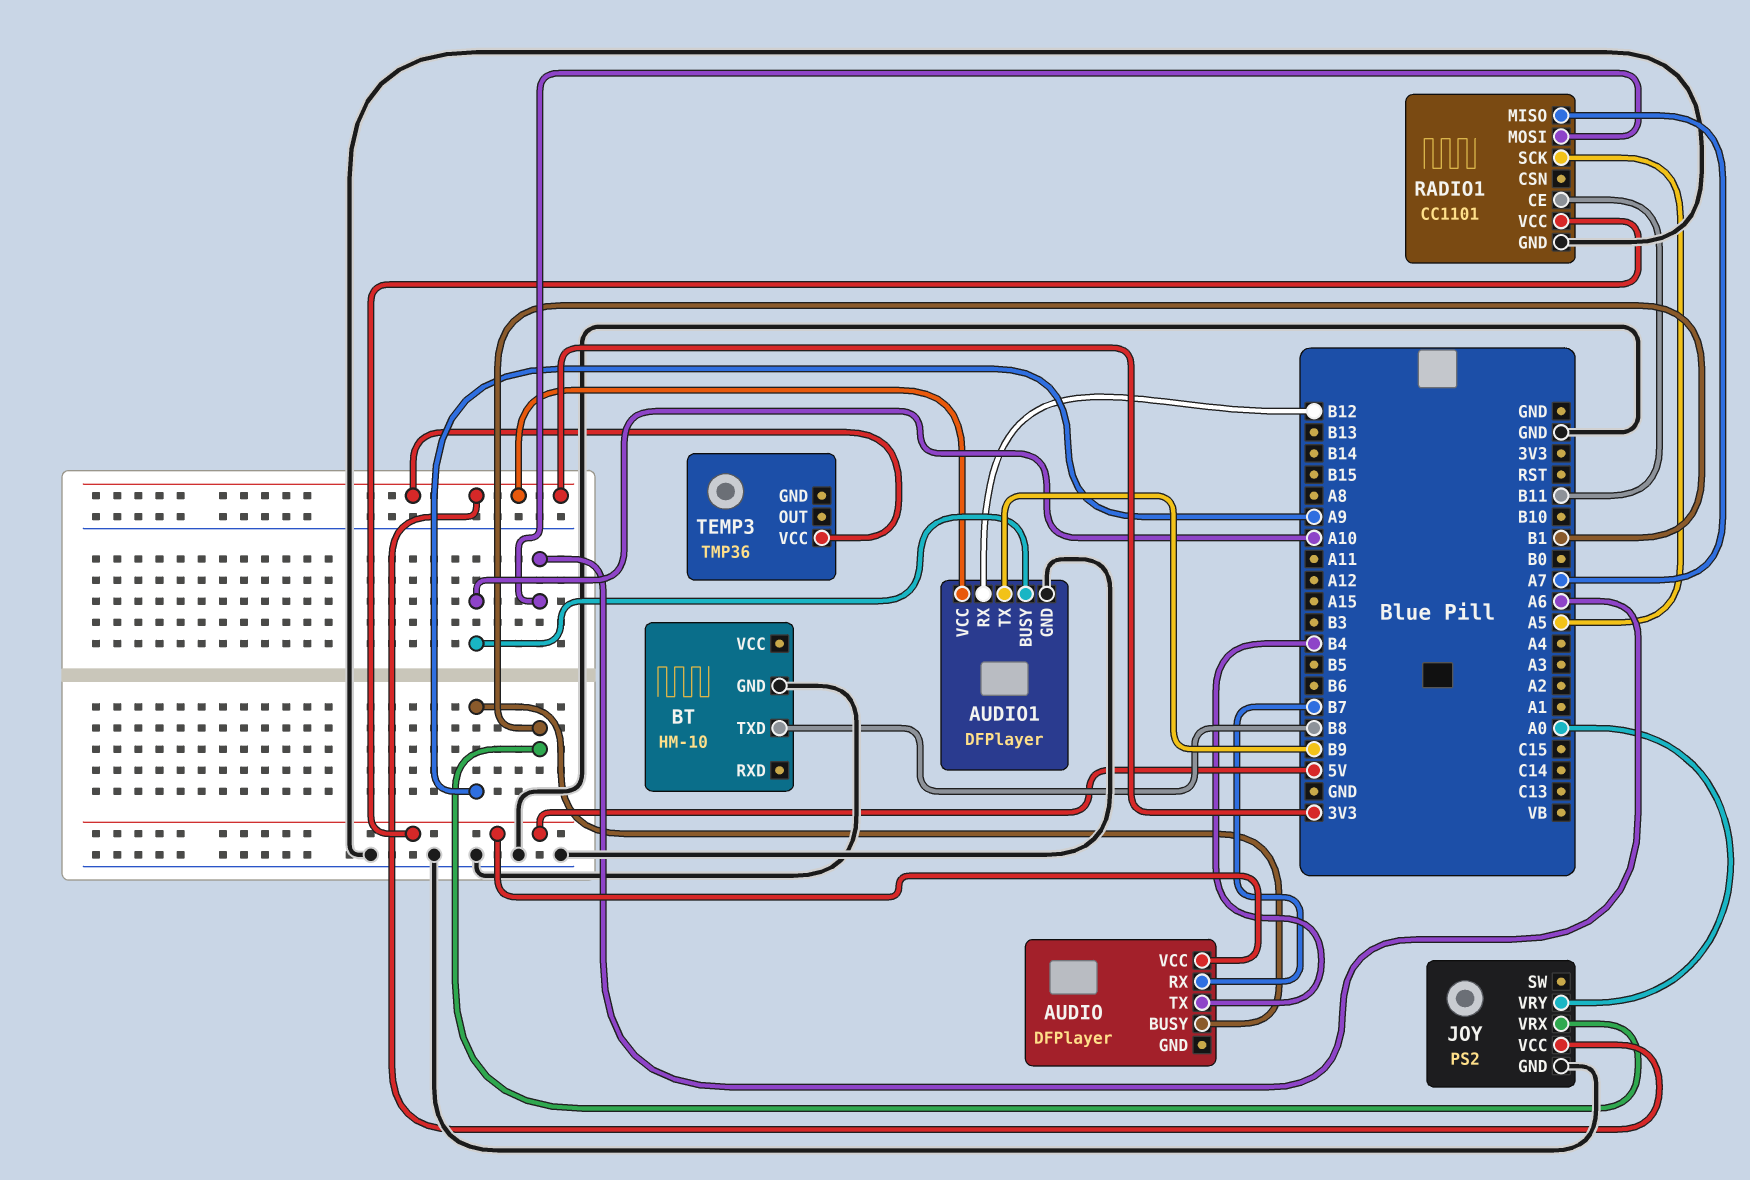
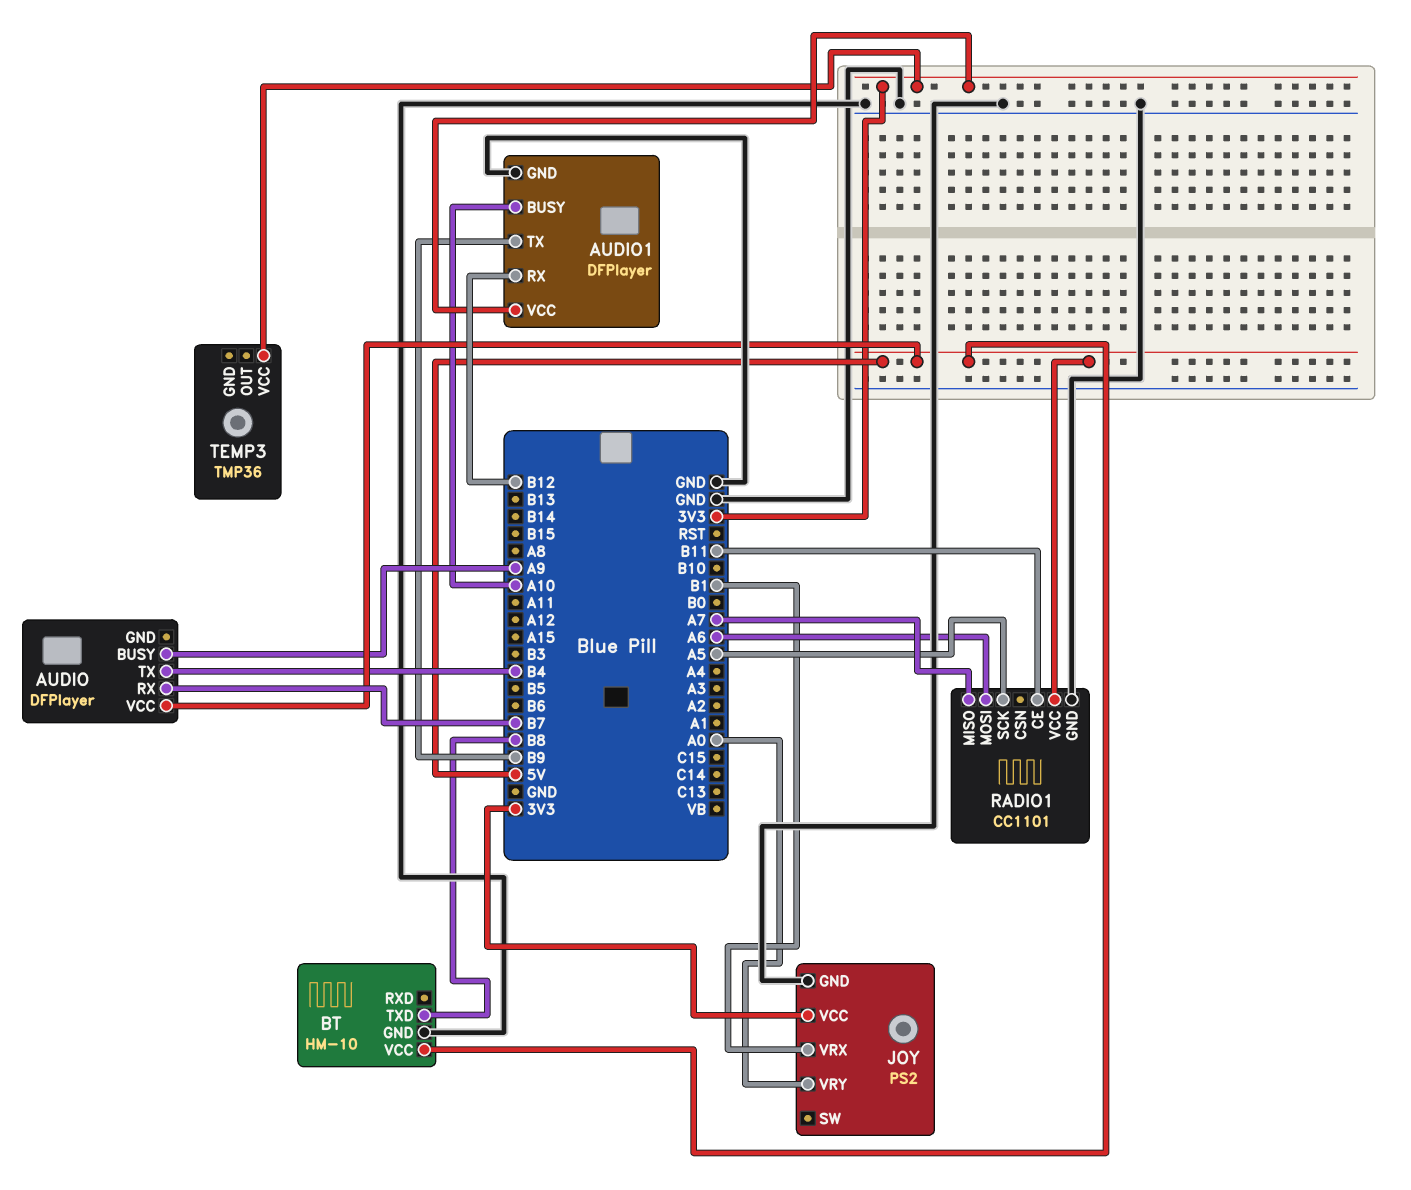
BT pin VCC: none -> 5V

